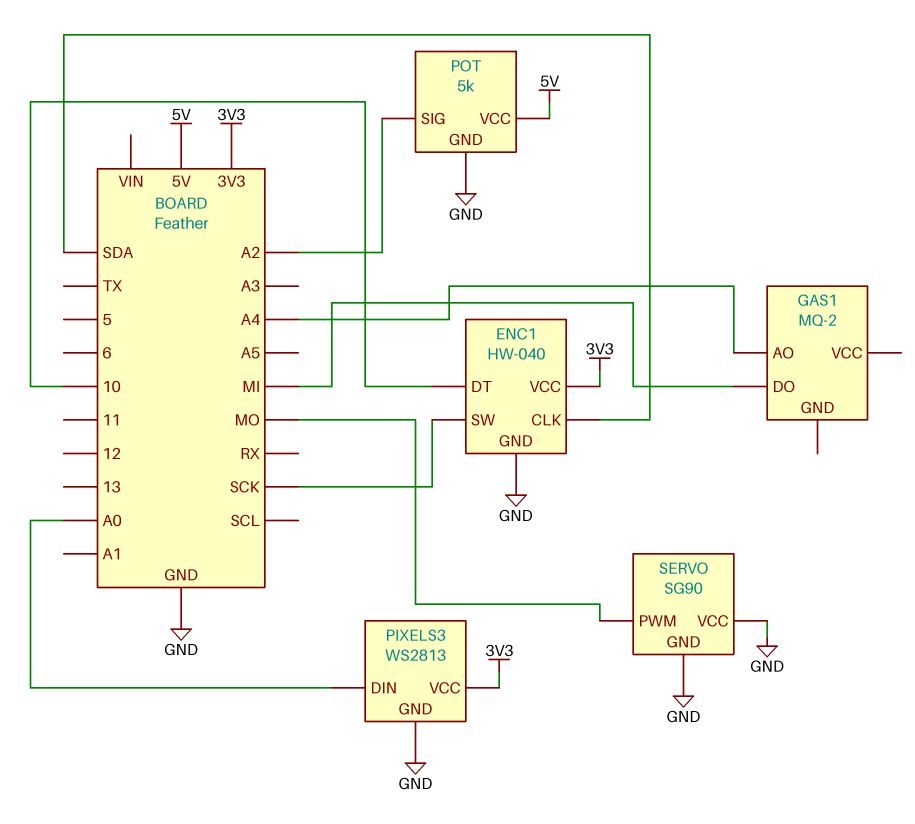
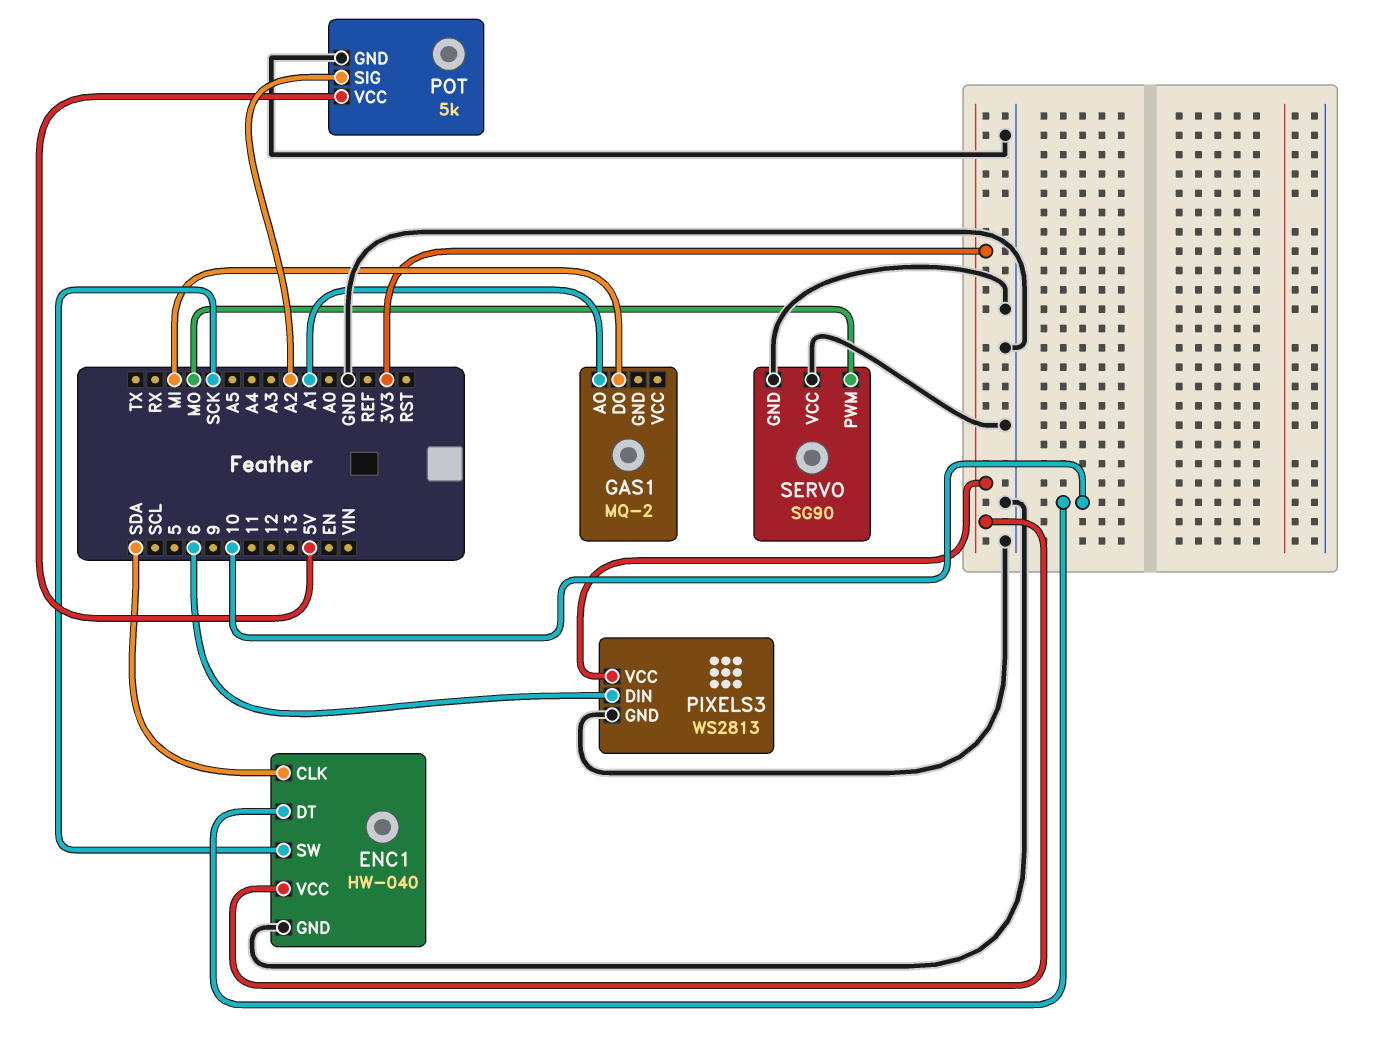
GAS1 pin AO: A4 -> A1
PIXELS3 pin DIN: A0 -> 6

